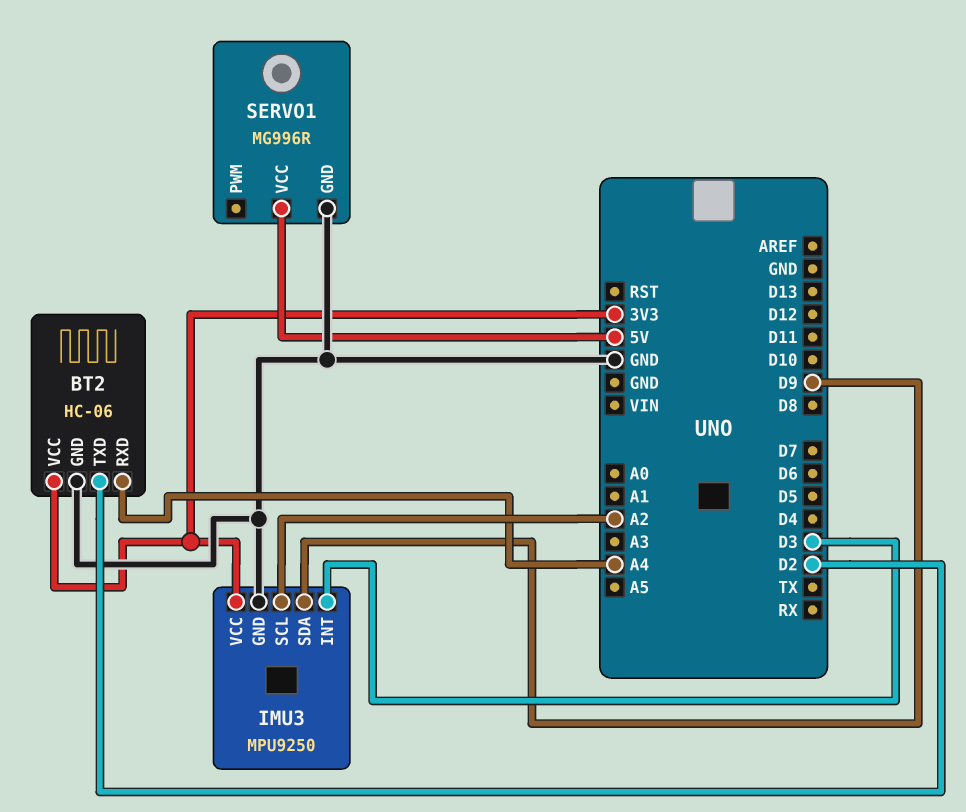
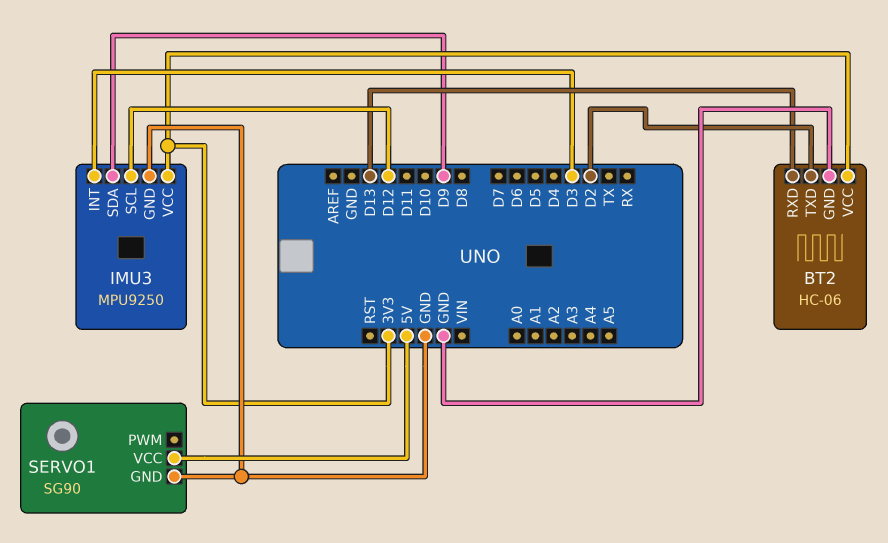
BT2 pin RXD: A4 -> D13
IMU3 pin SCL: A2 -> D12
SERVO1: MG996R -> SG90

